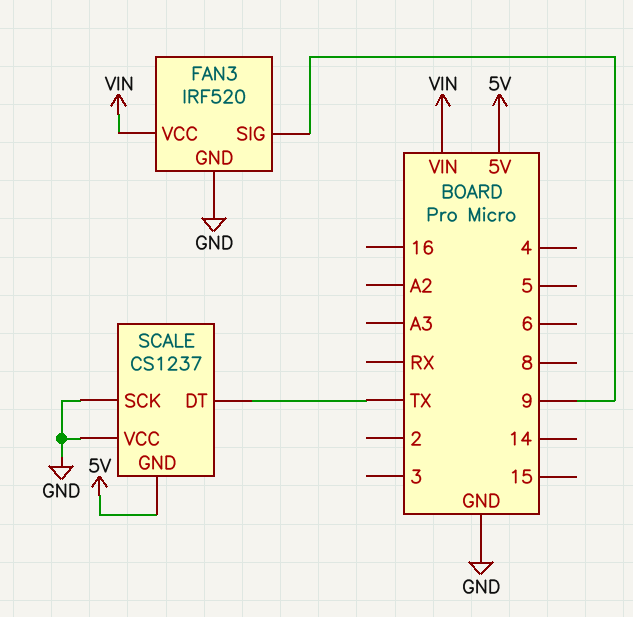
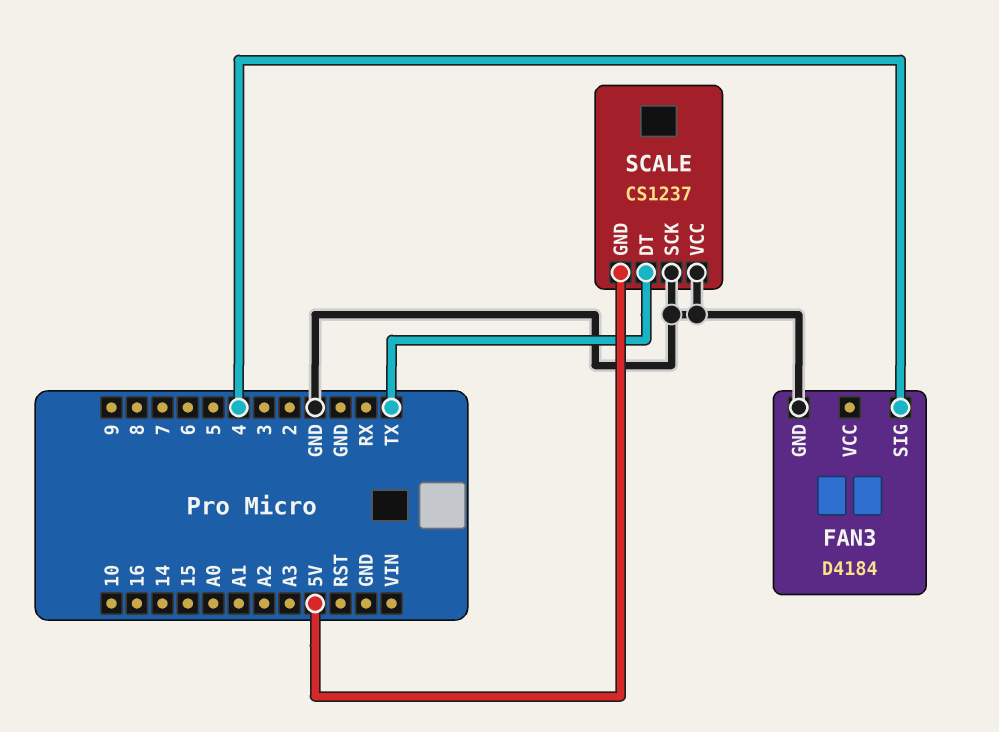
FAN3: IRF520 -> D4184
FAN3 pin SIG: 9 -> 4
FAN3 pin VCC: VIN -> none

